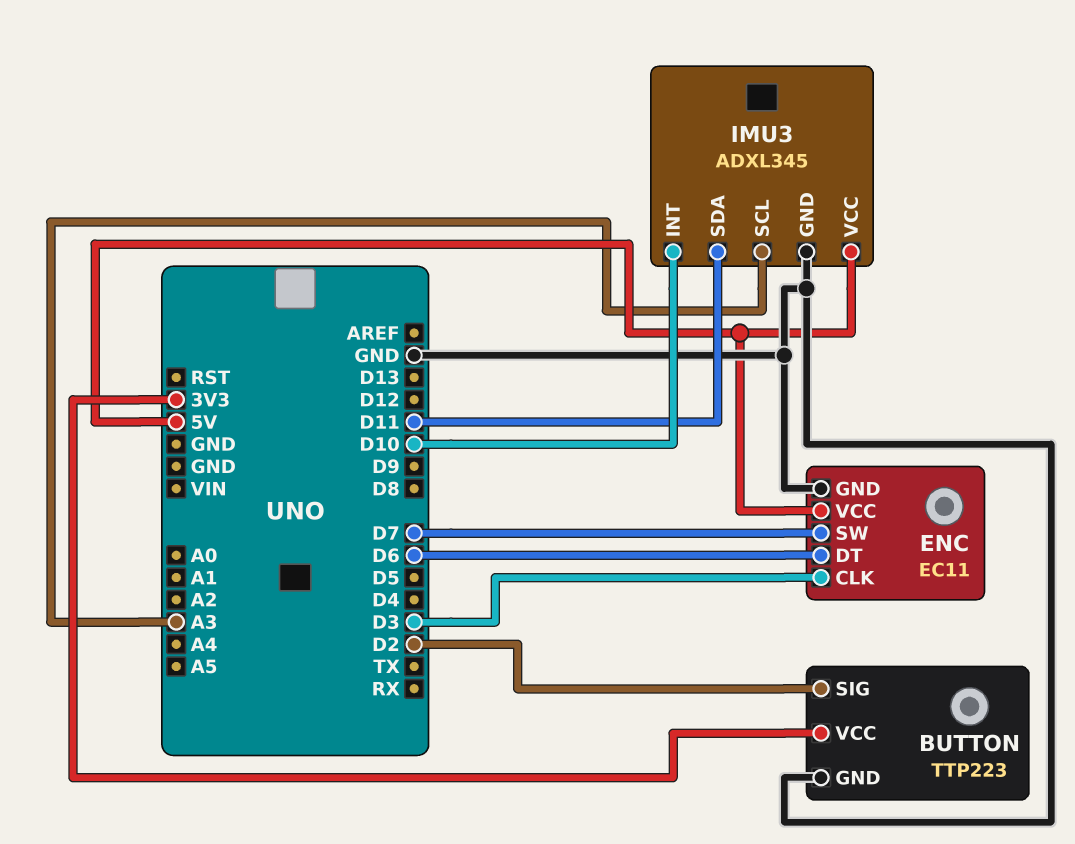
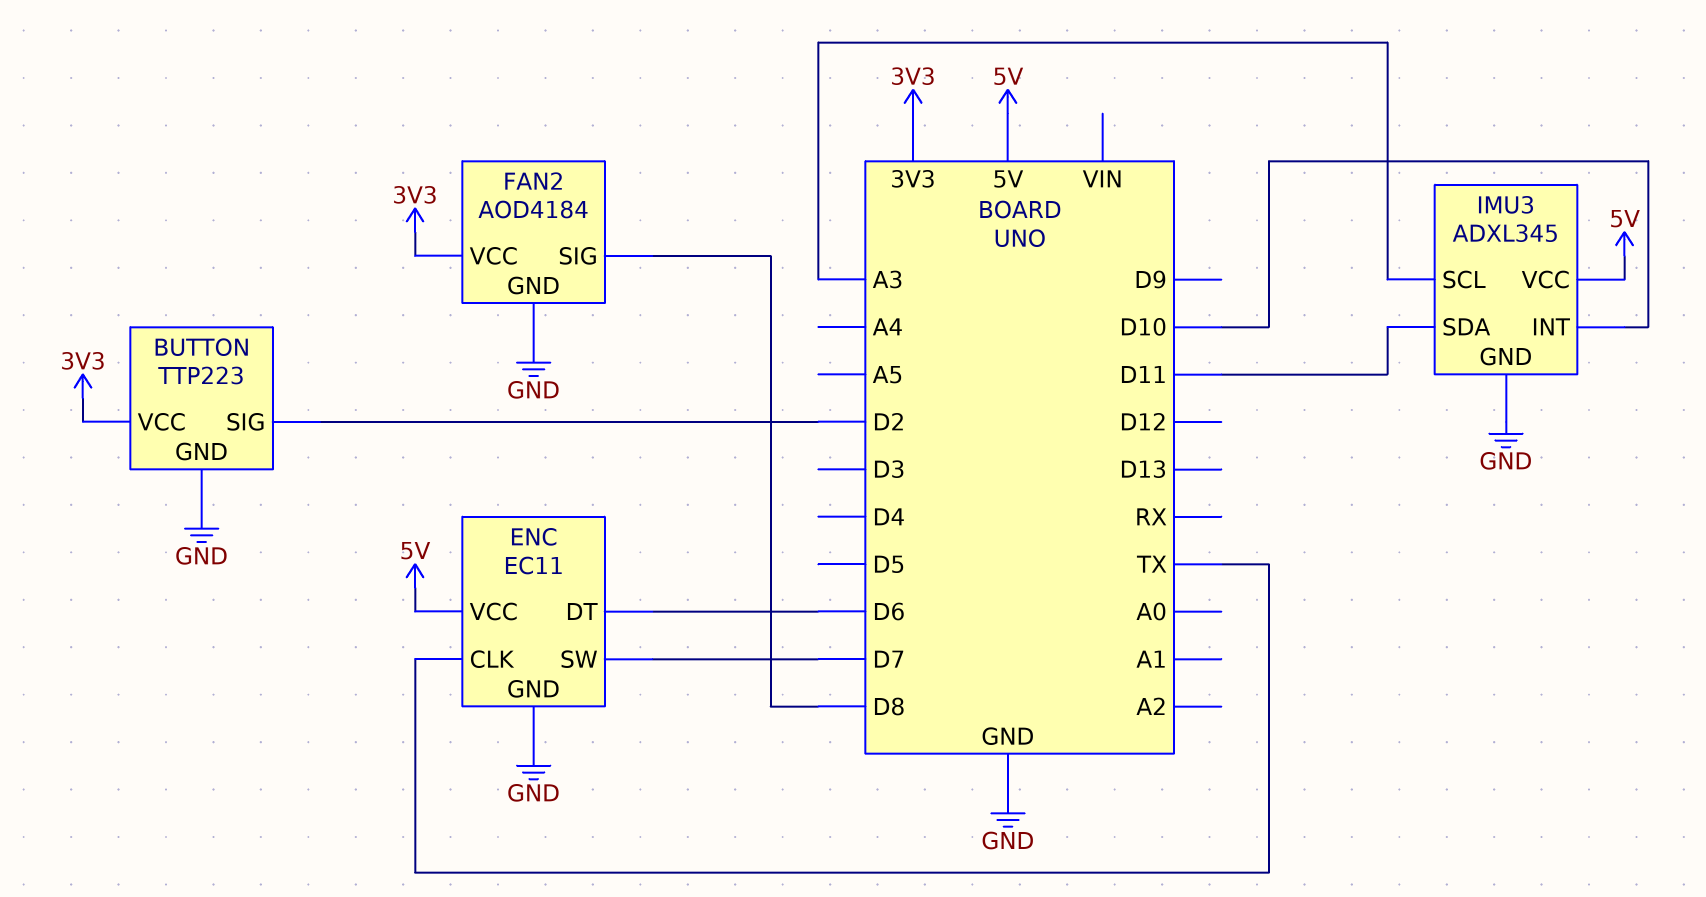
ENC pin CLK: D3 -> TX
FAN2: none -> AOD4184
FAN2 pin GND: none -> GND
FAN2 pin SIG: none -> D8
FAN2 pin VCC: none -> 3V3

